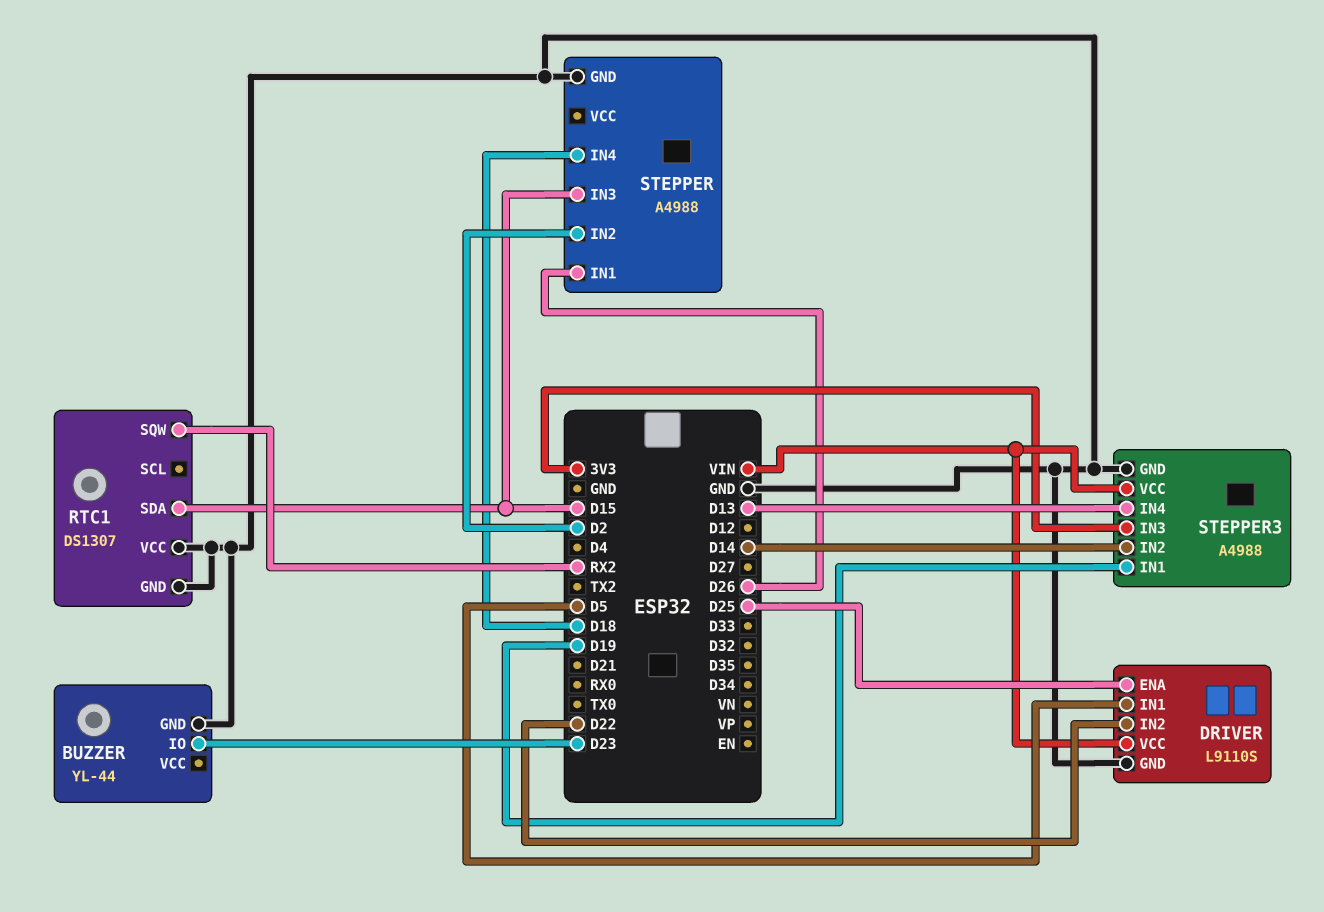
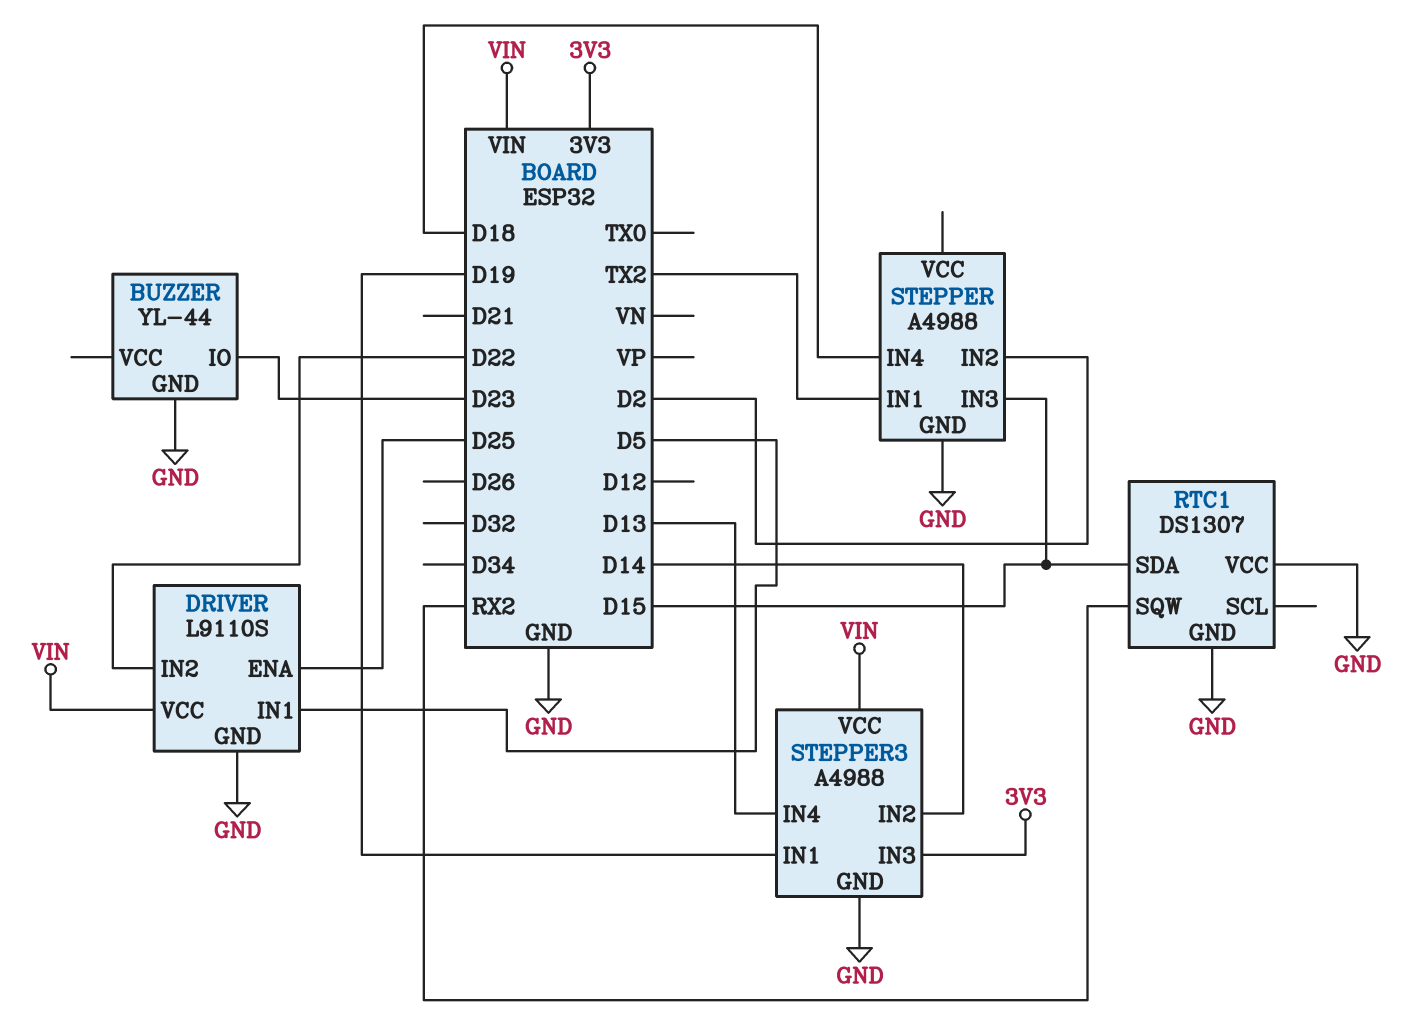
STEPPER pin IN1: D26 -> TX2

